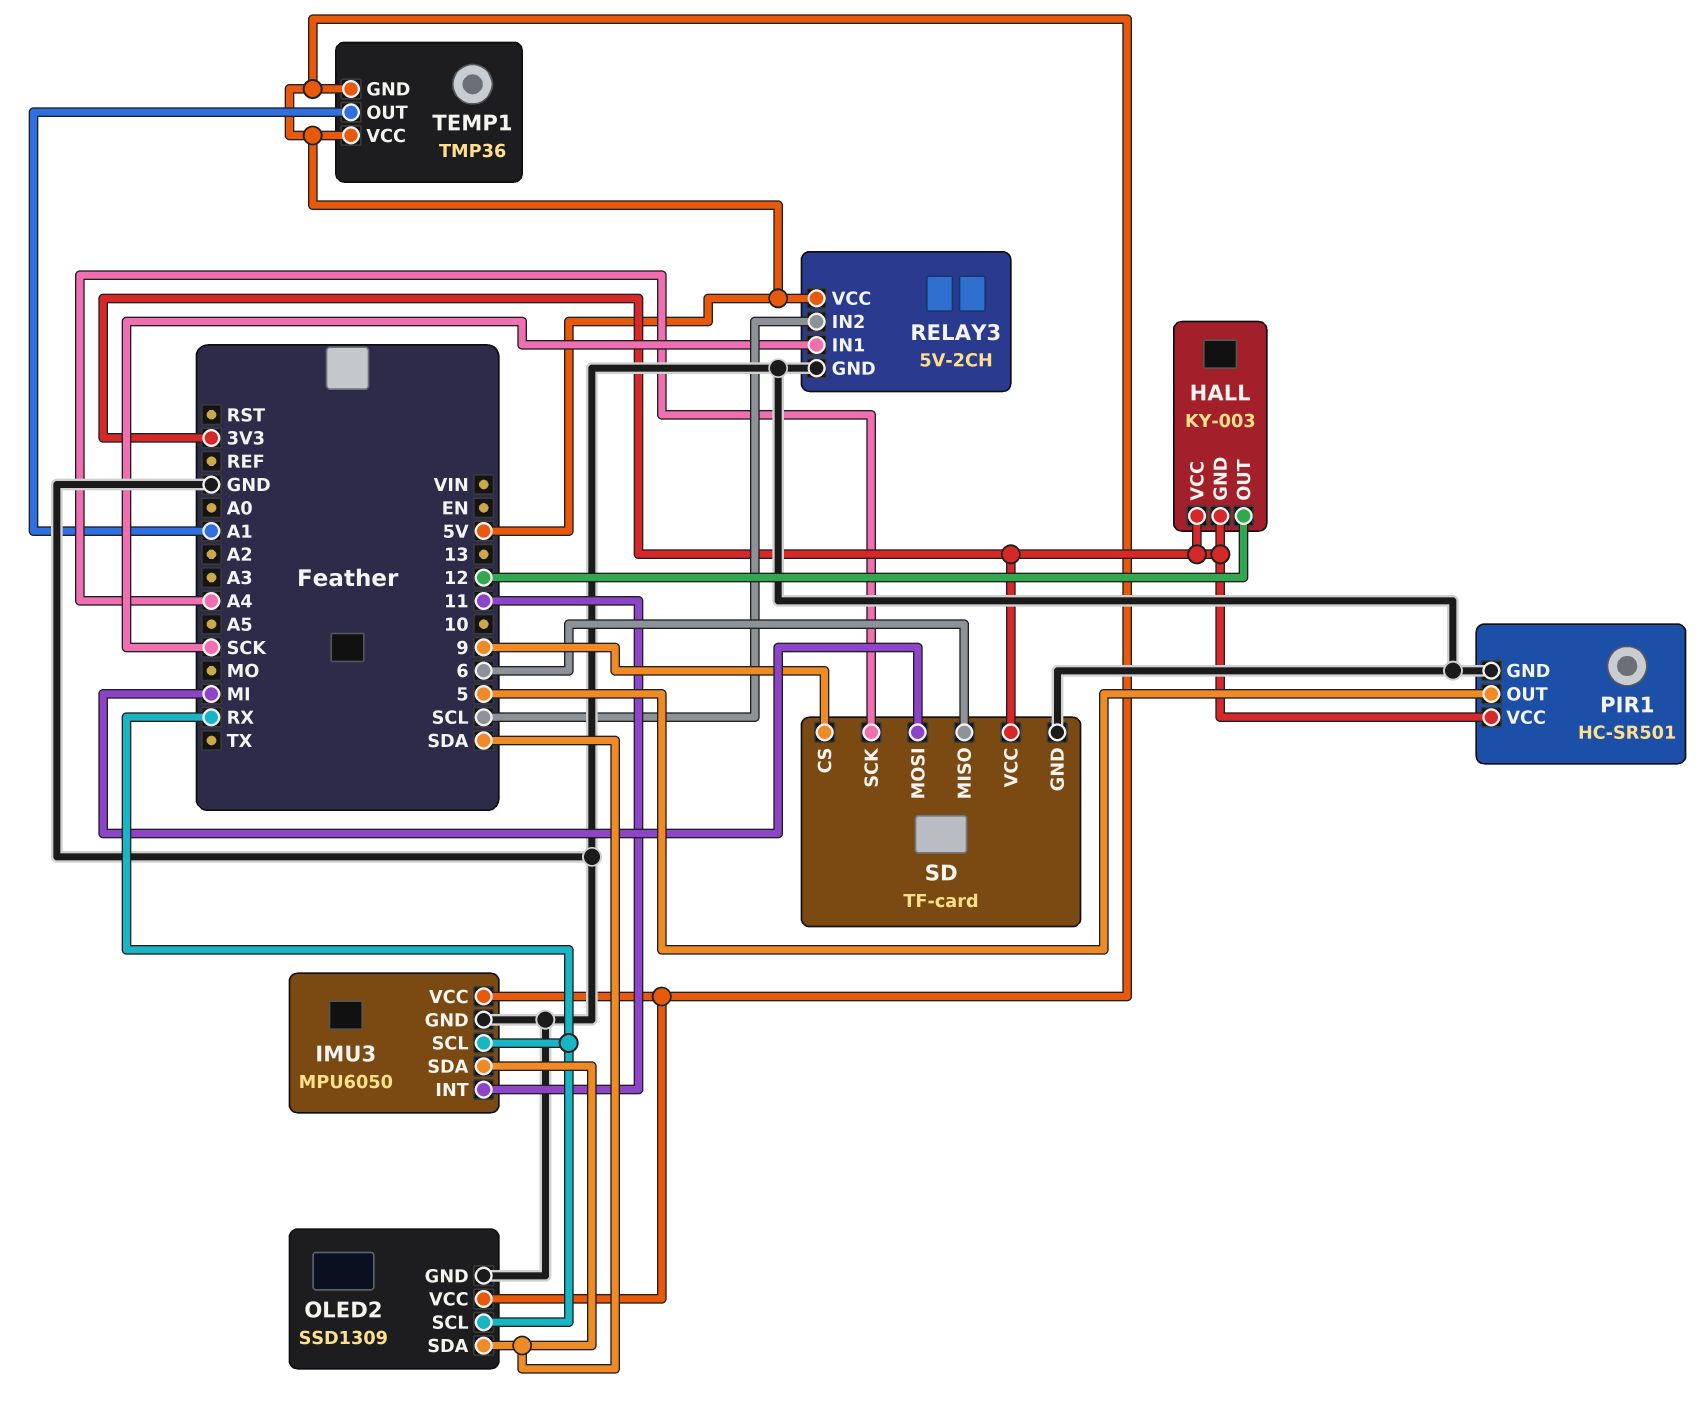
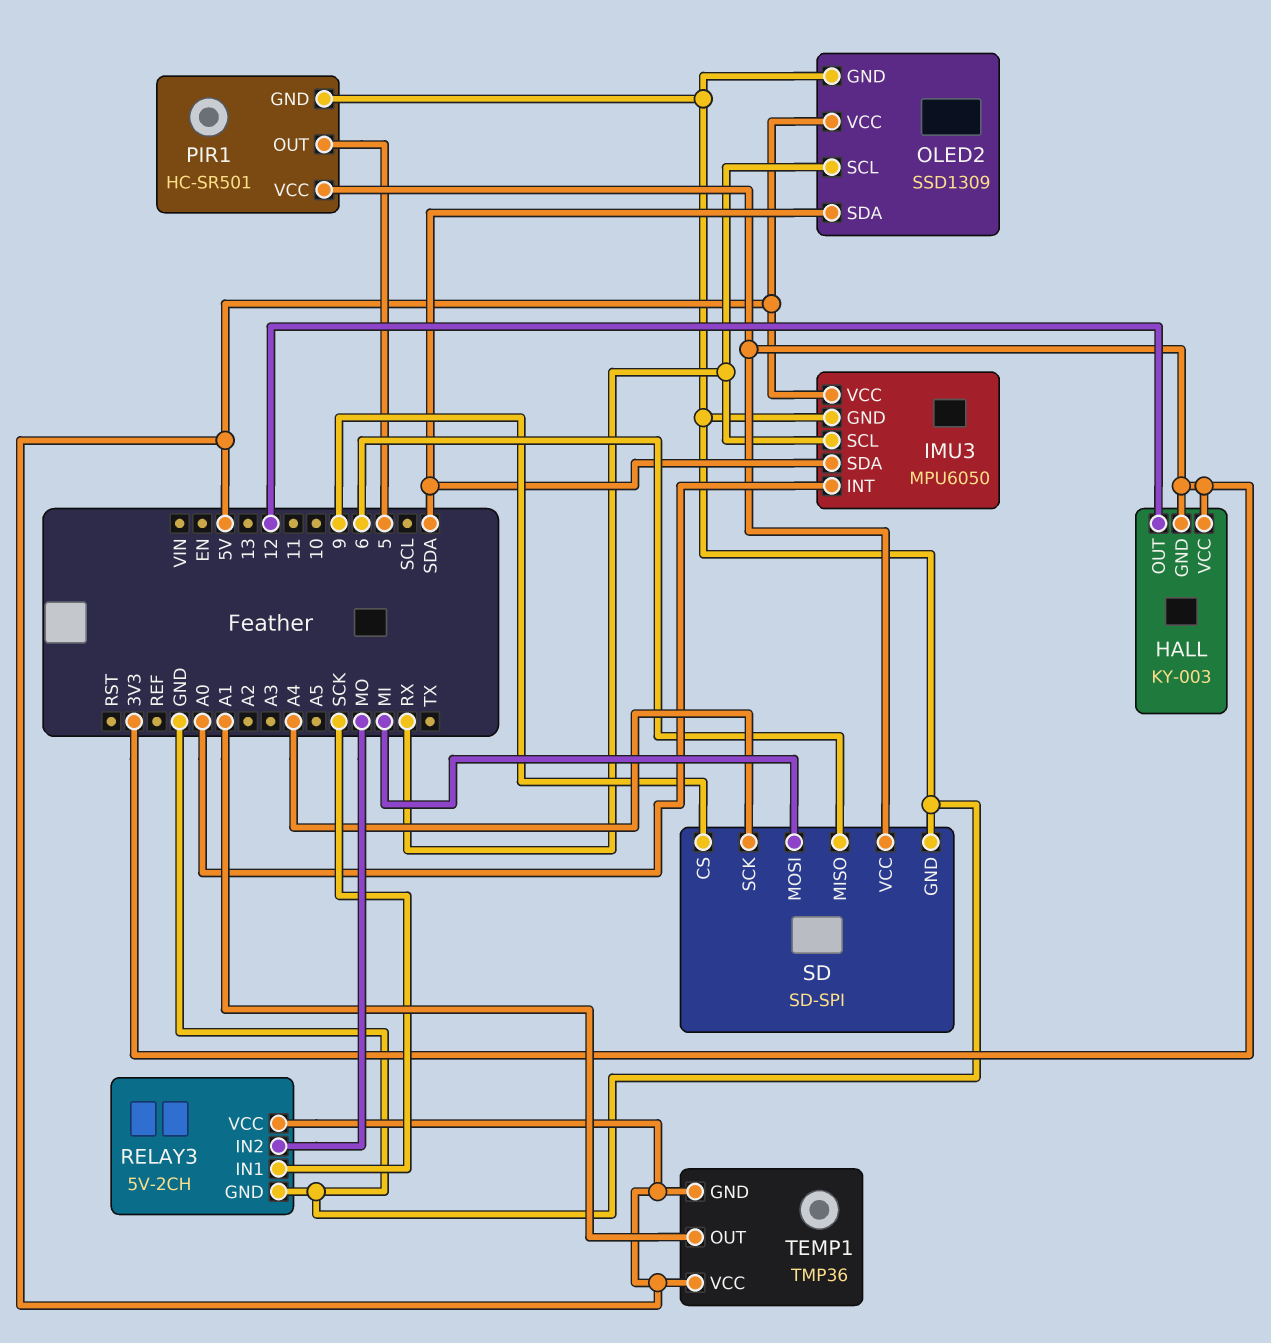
IMU3 pin INT: 11 -> A0
RELAY3 pin IN2: SCL -> MO
SD: TF-card -> SD-SPI

